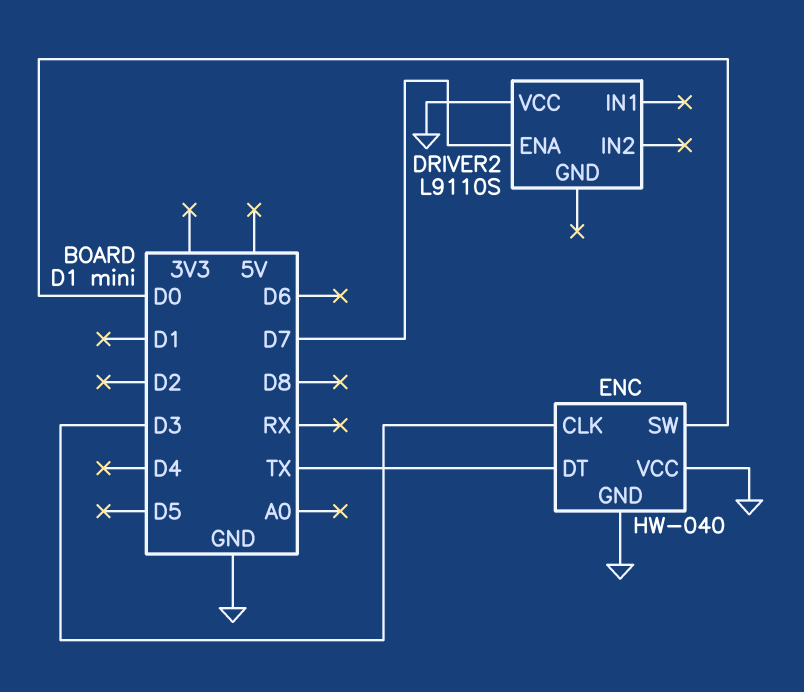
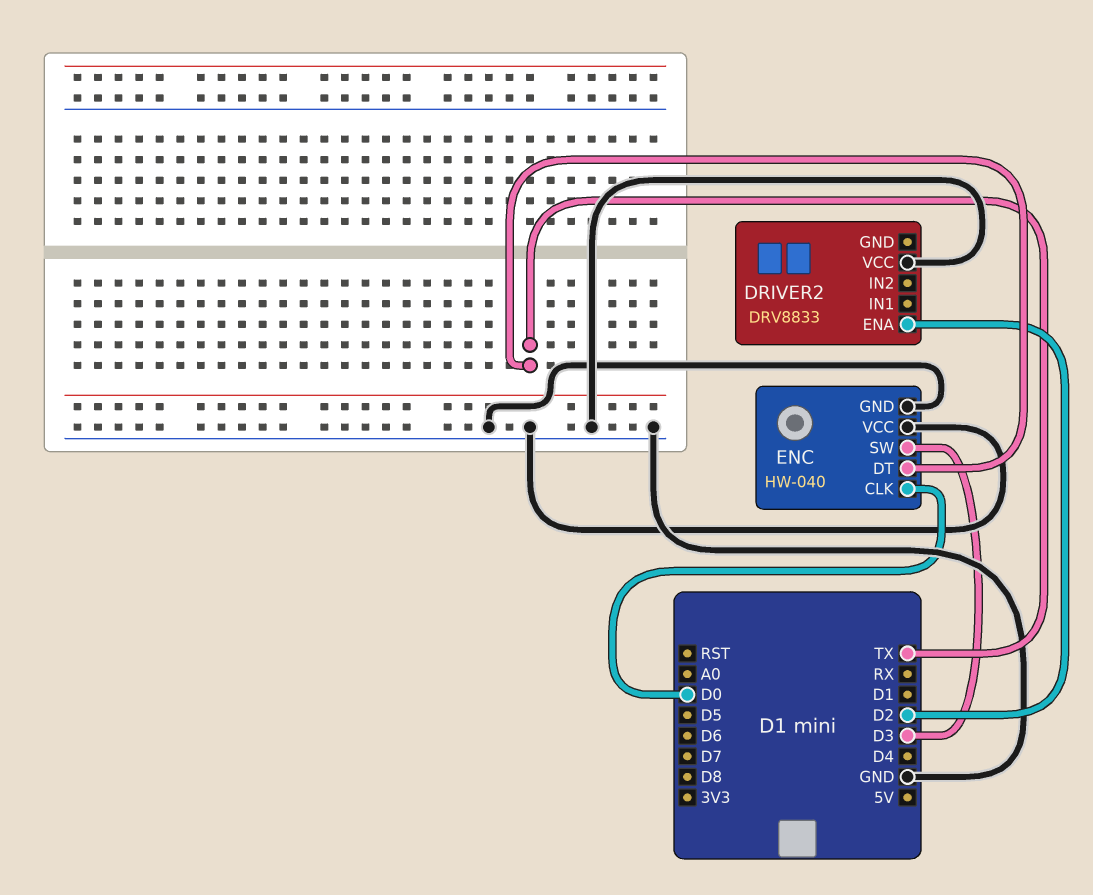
DRIVER2: L9110S -> DRV8833
DRIVER2 pin ENA: D7 -> D2
ENC pin CLK: D3 -> D0
ENC pin SW: D0 -> D3

